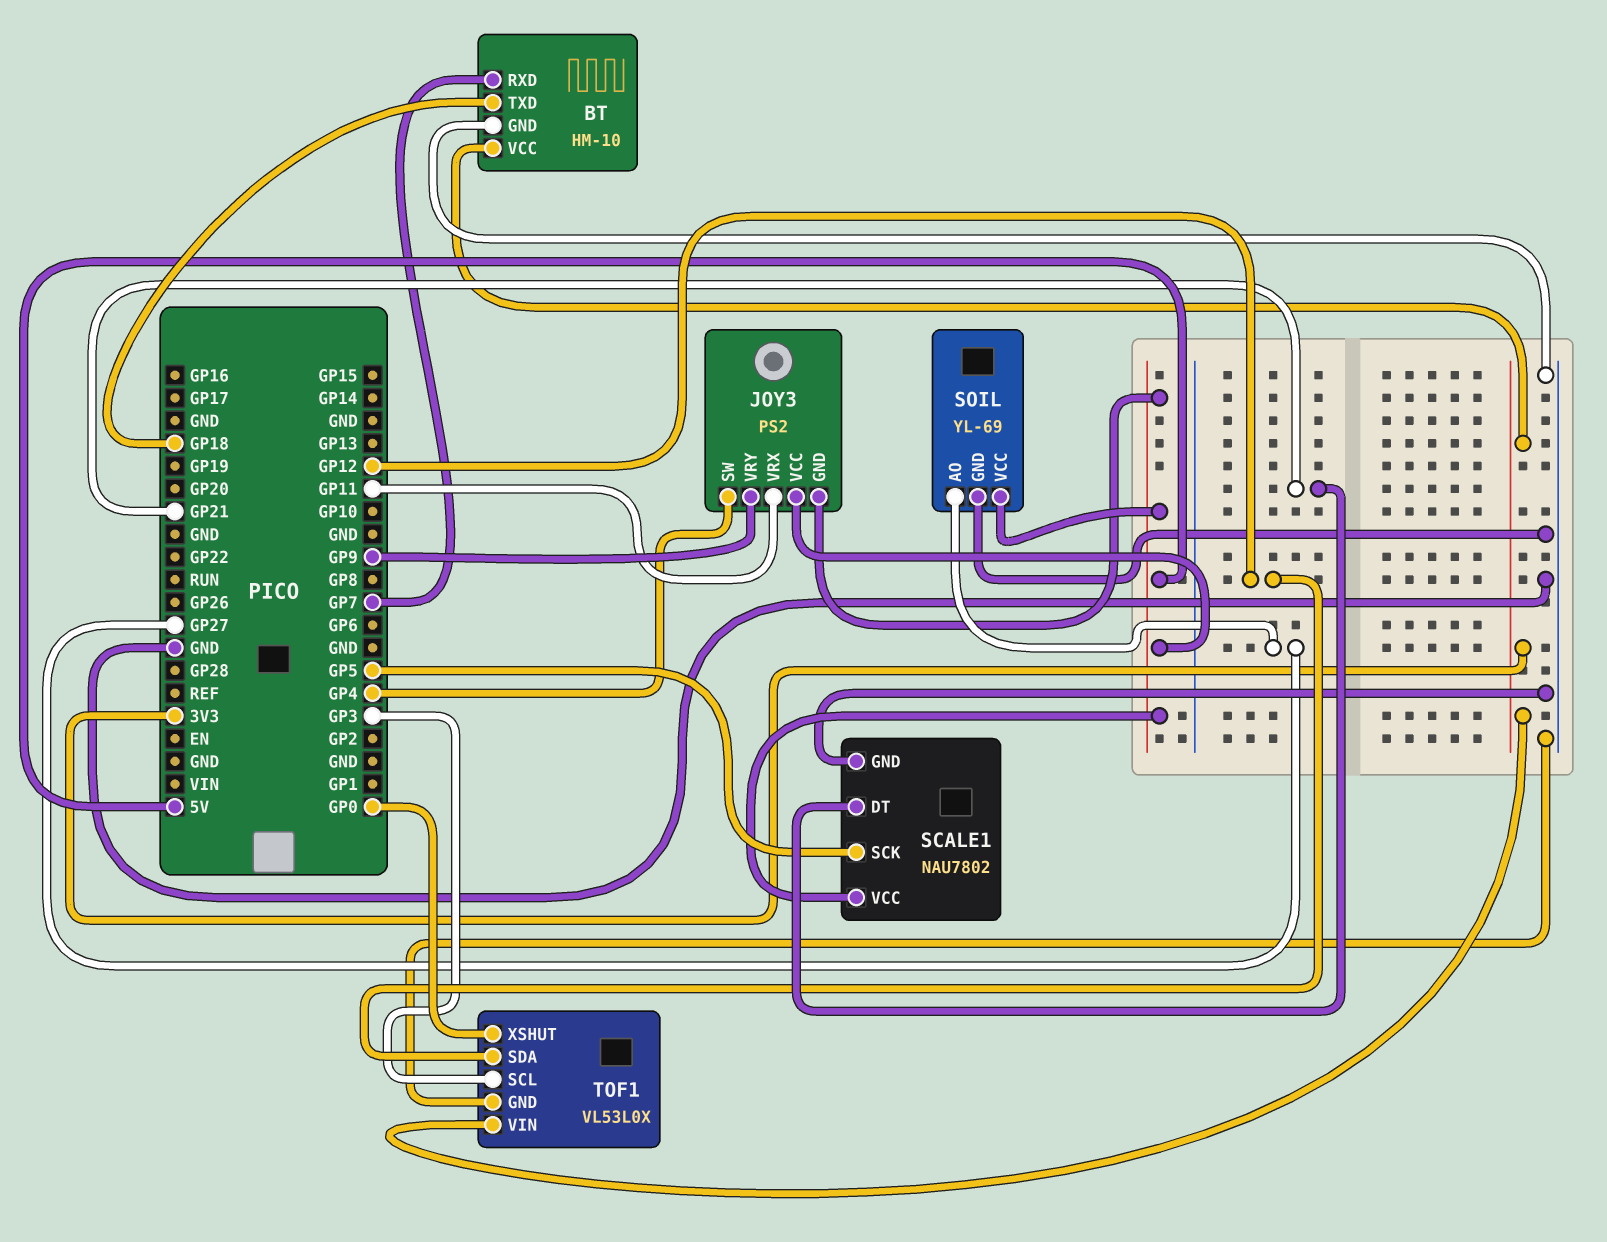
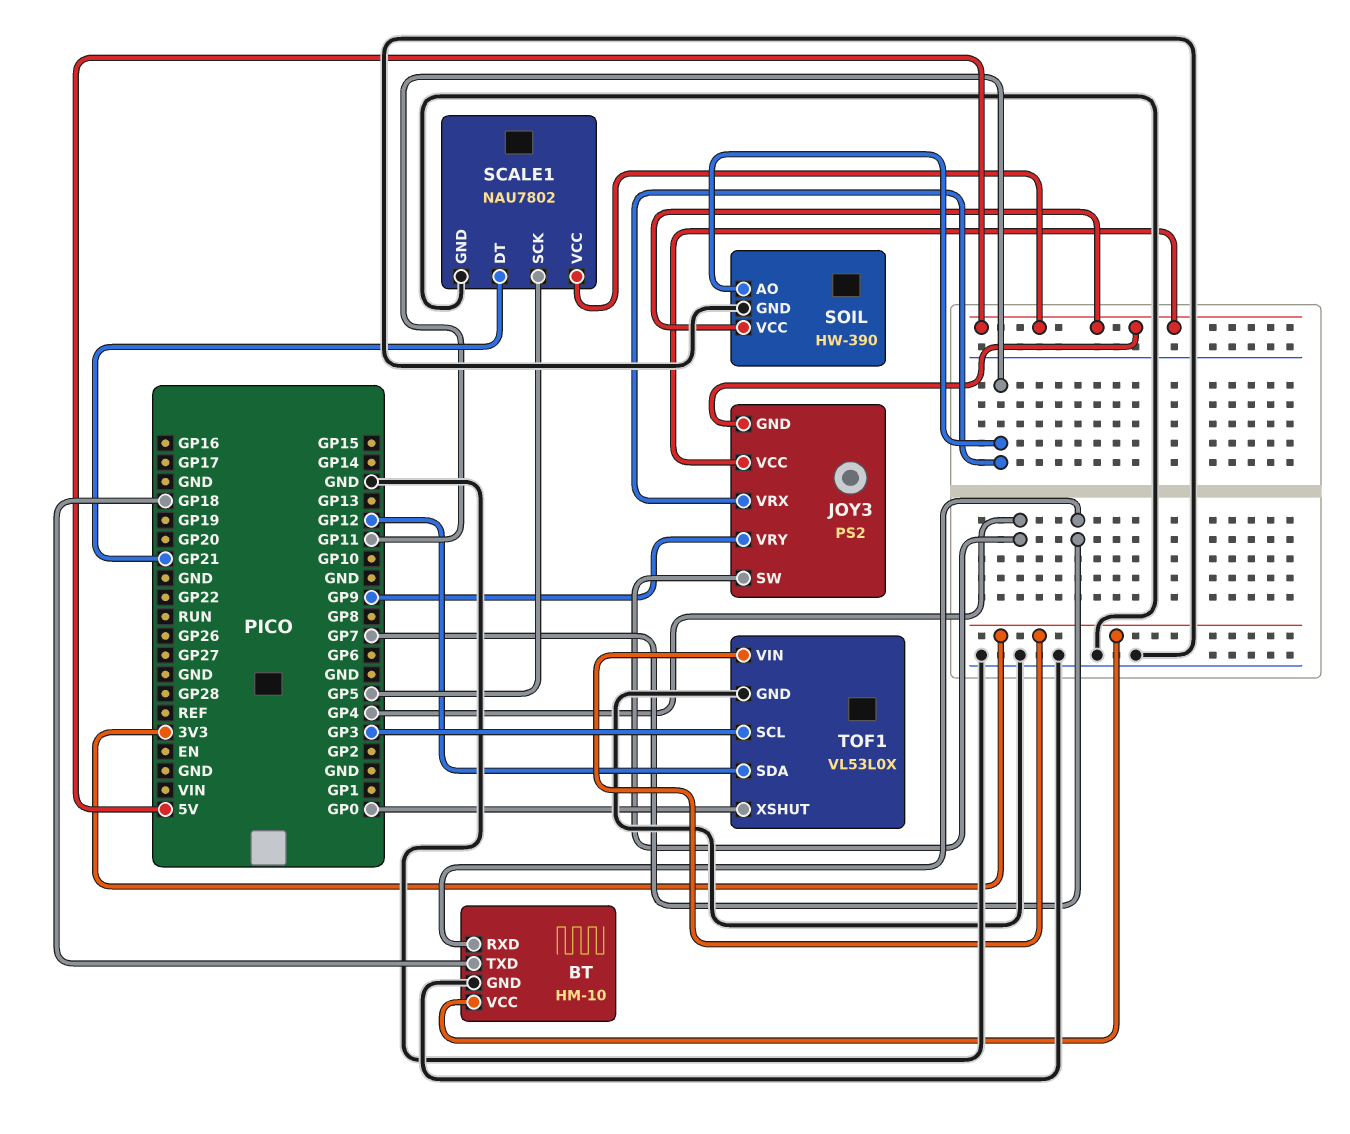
SOIL: YL-69 -> HW-390
SOIL pin AO: GP27 -> GP11

